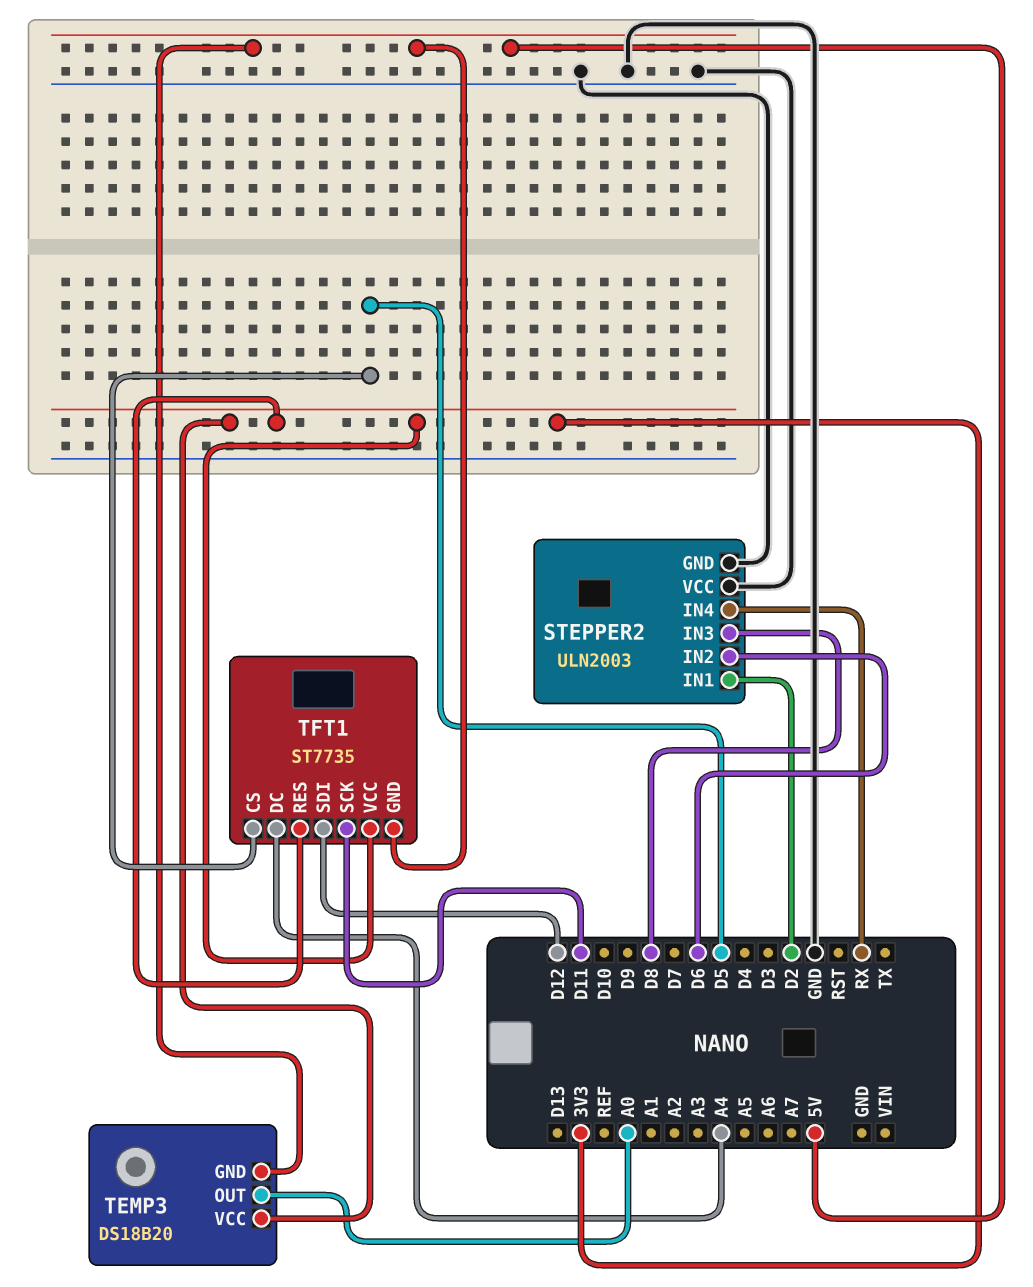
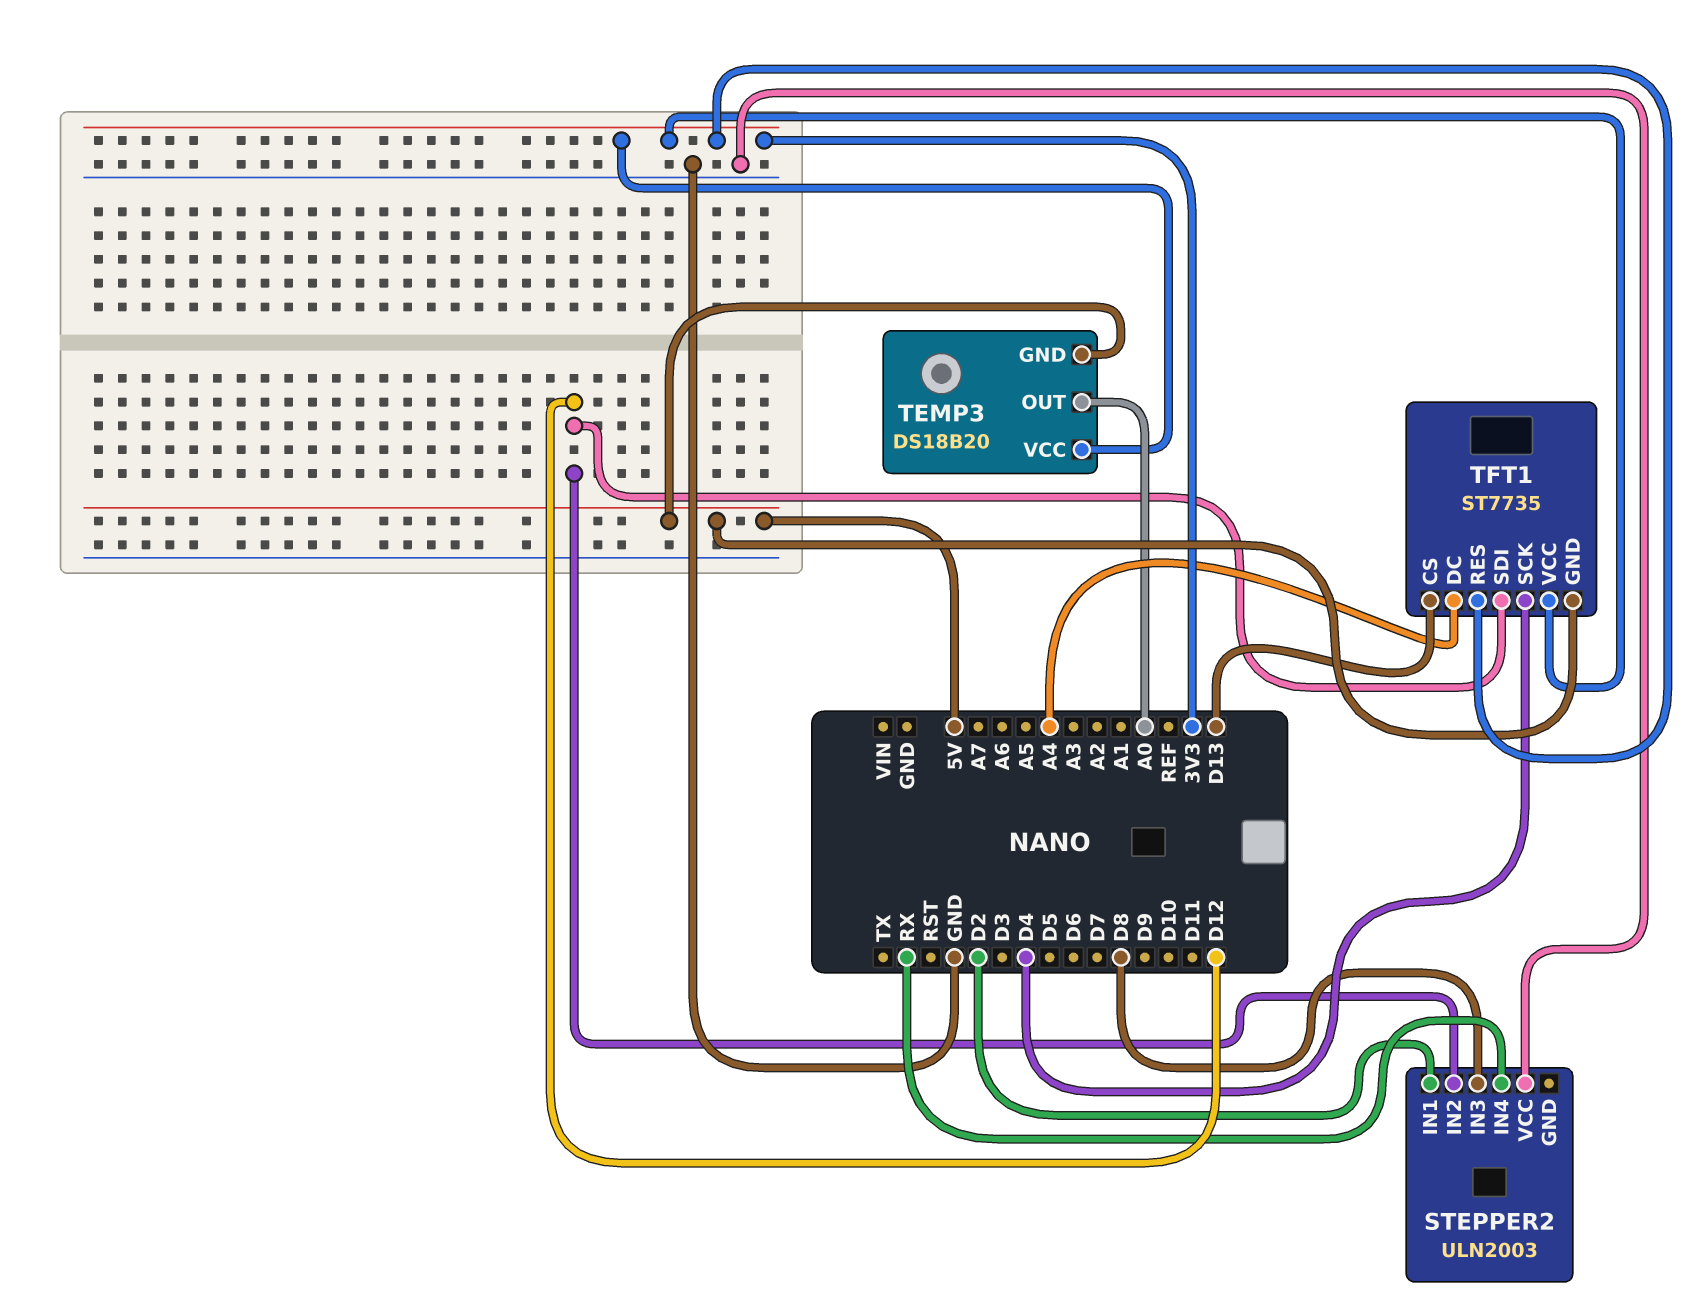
STEPPER2 pin GND: GND -> none
STEPPER2 pin IN2: D6 -> D12
TFT1 pin CS: D5 -> D13
TFT1 pin SCK: D11 -> D4

